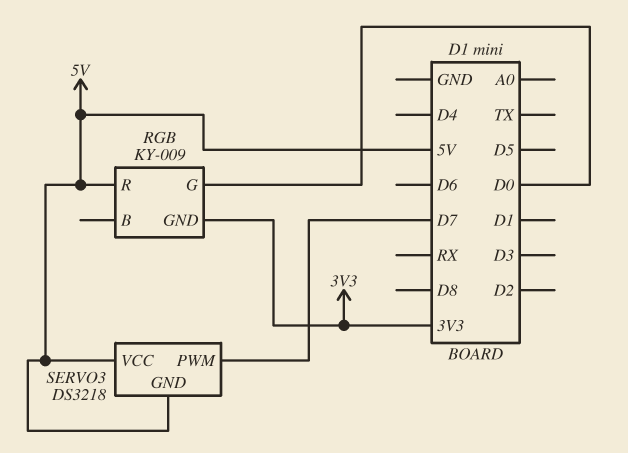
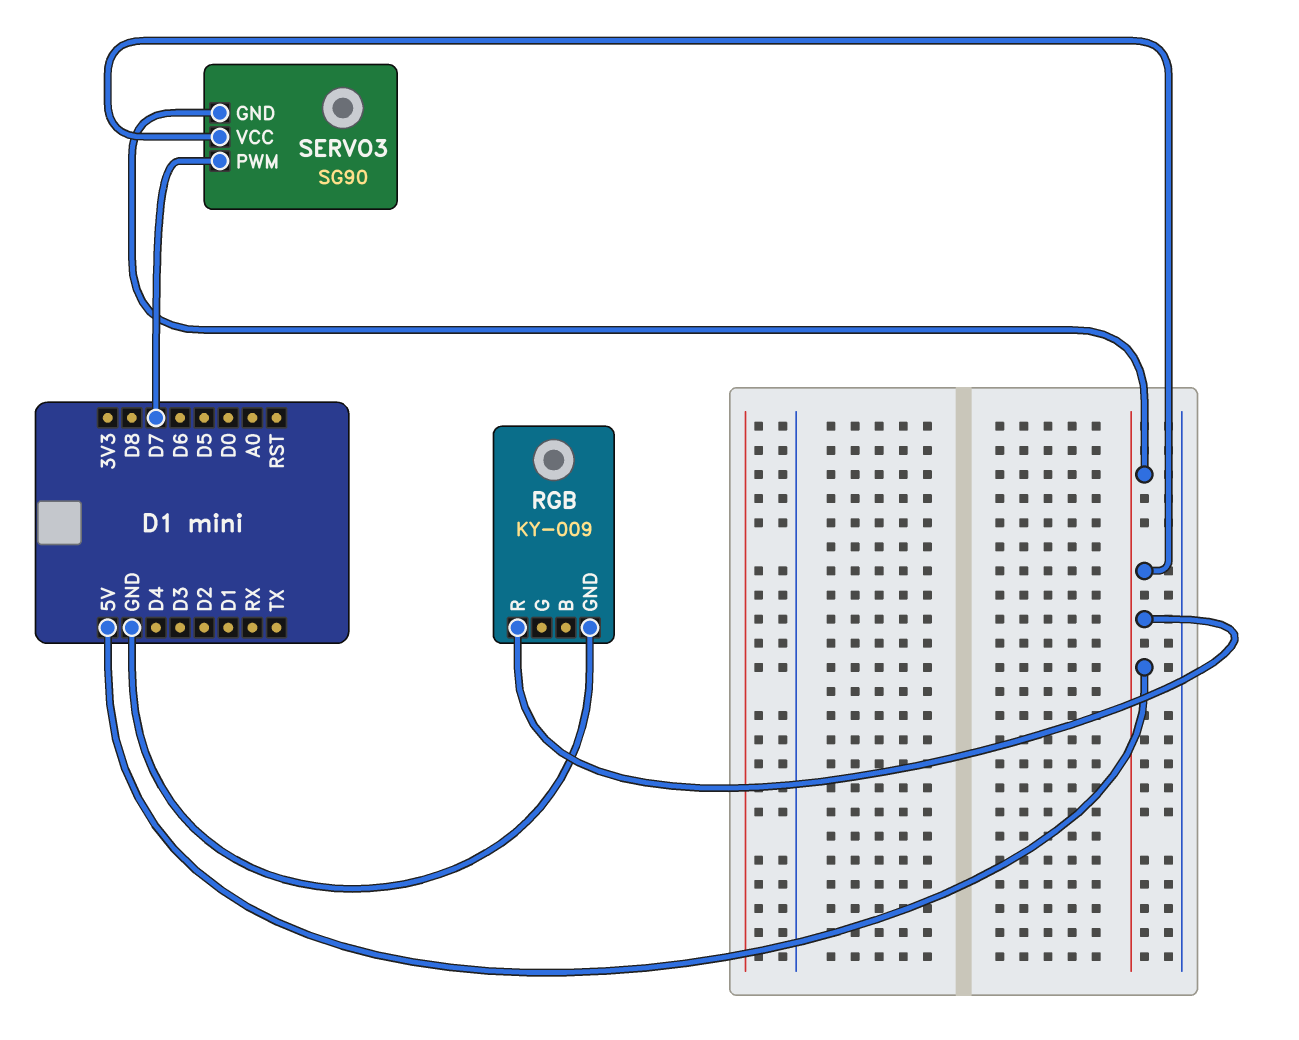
RGB pin G: D0 -> none
RGB pin GND: 3V3 -> GND
SERVO3: DS3218 -> SG90

